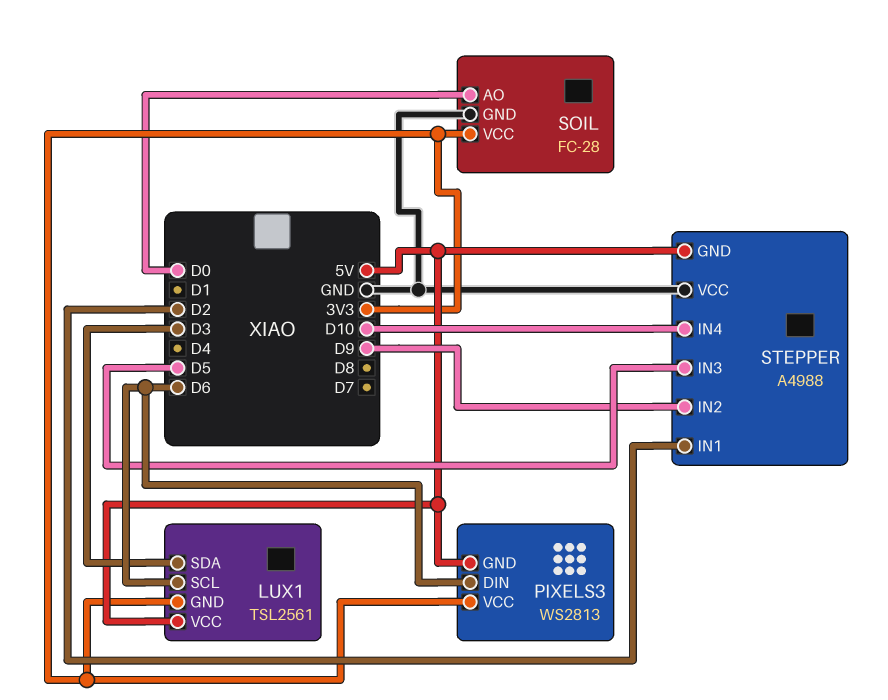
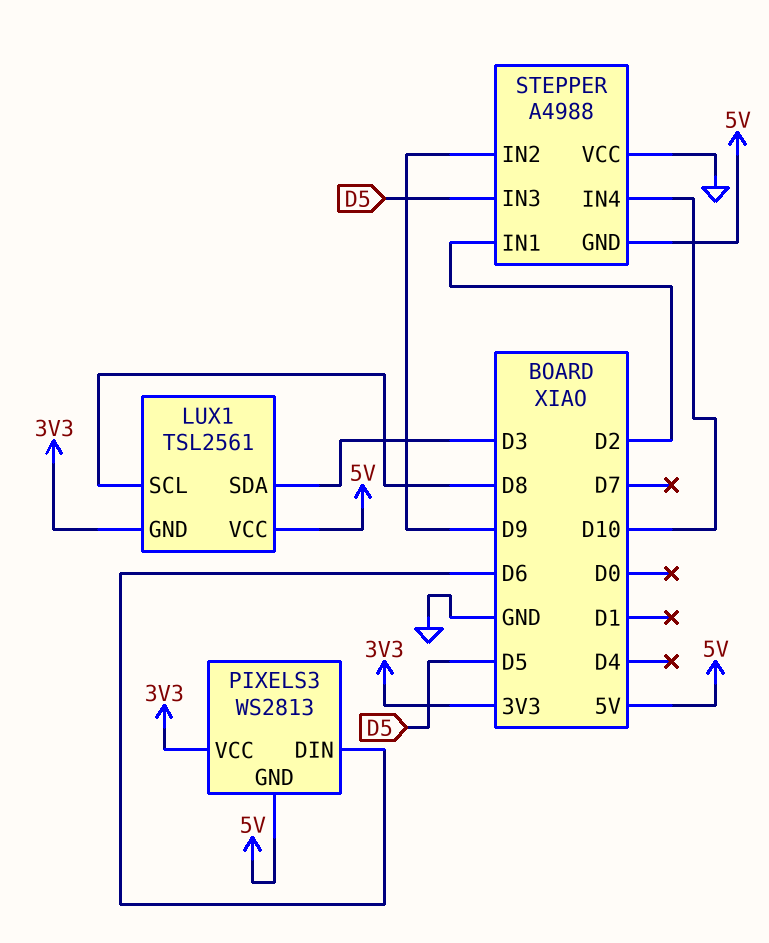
LUX1 pin SCL: D6 -> D8
SOIL: FC-28 -> none
SOIL pin AO: D0 -> none
SOIL pin GND: GND -> none
SOIL pin VCC: 3V3 -> none

